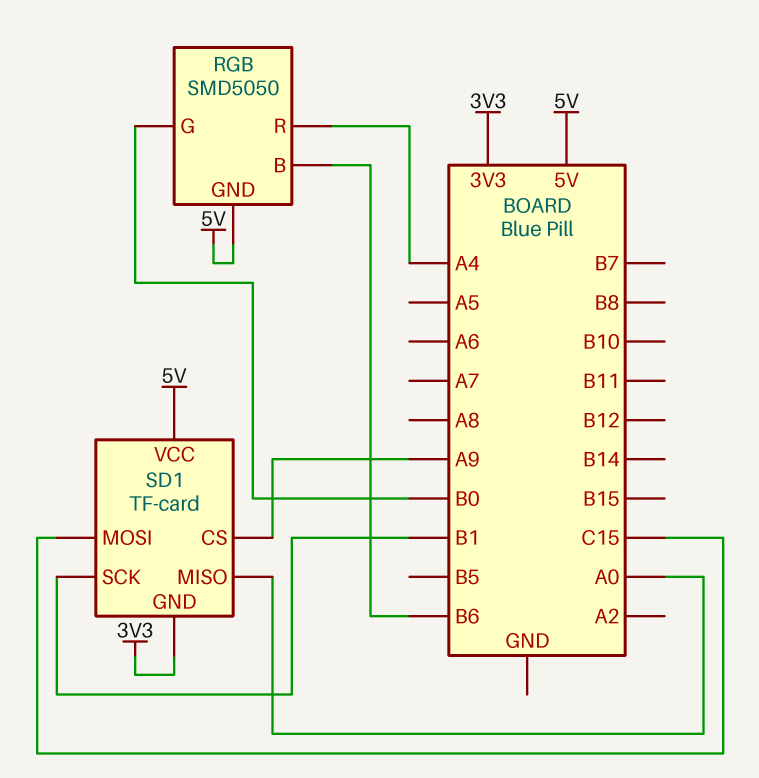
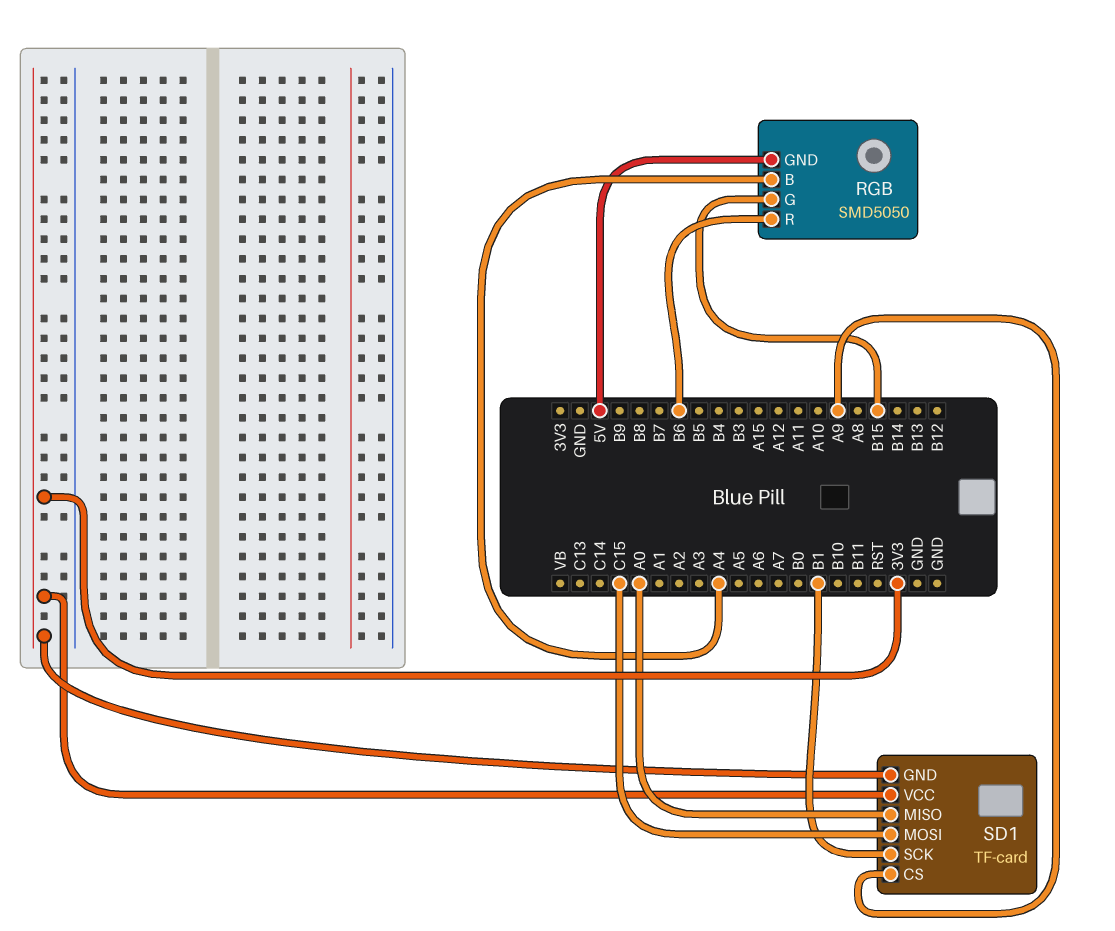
RGB pin B: B6 -> A4
RGB pin G: B0 -> B15
RGB pin R: A4 -> B6
SD1 pin VCC: 5V -> 3V3

